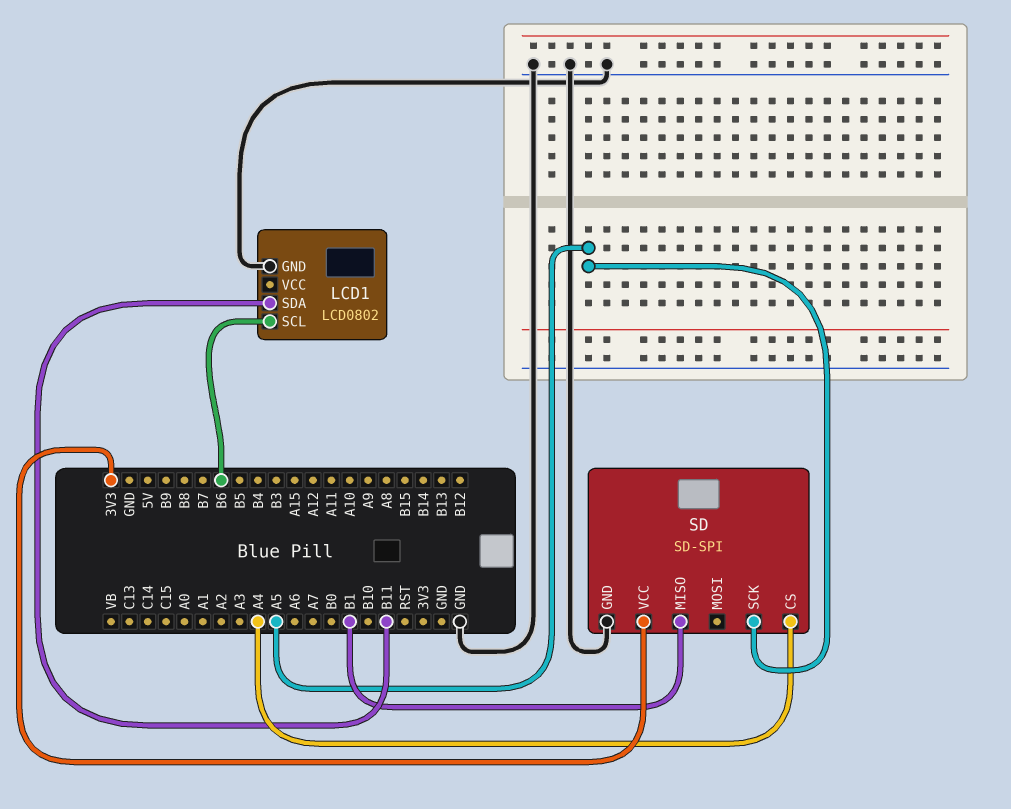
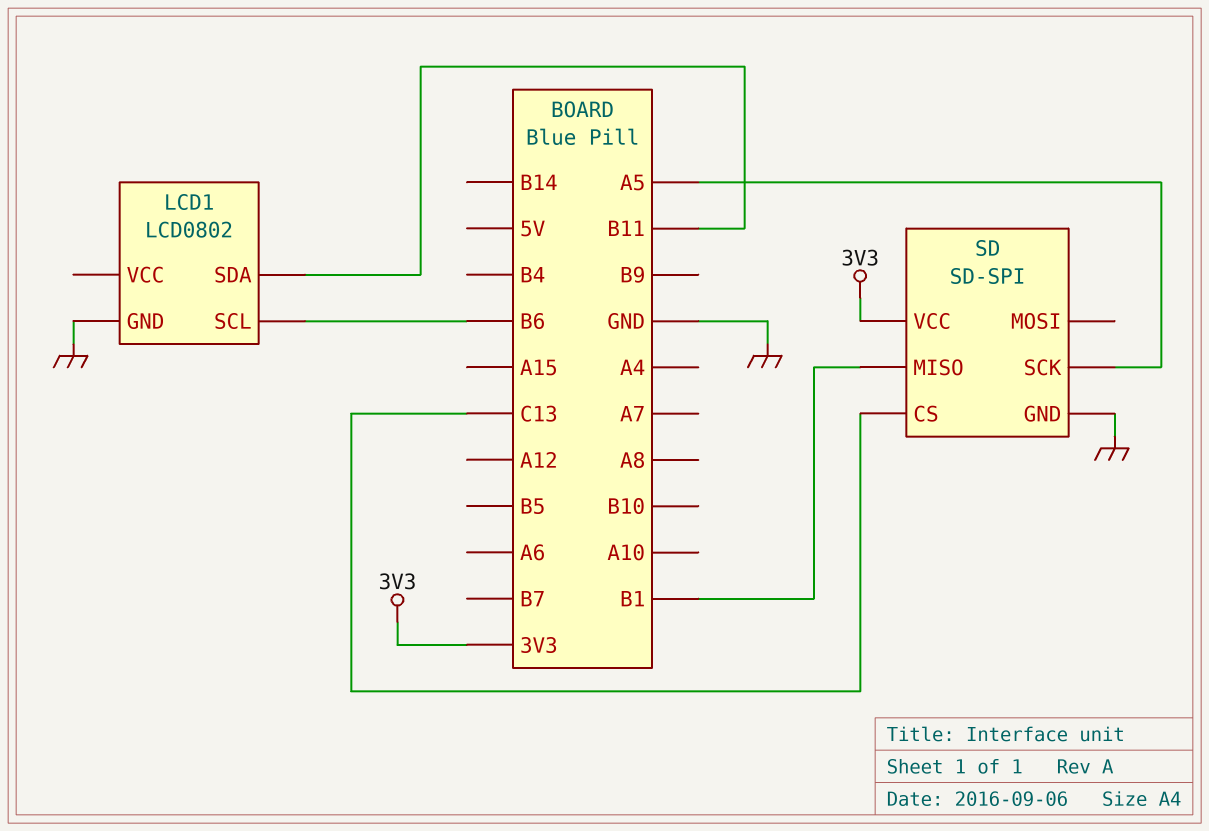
SD pin CS: A4 -> C13

